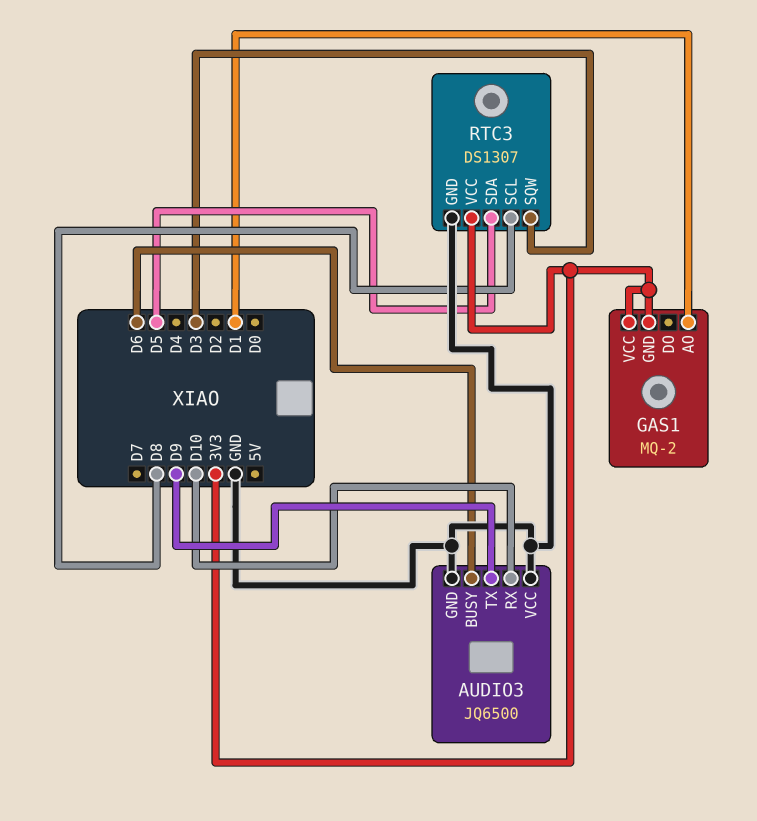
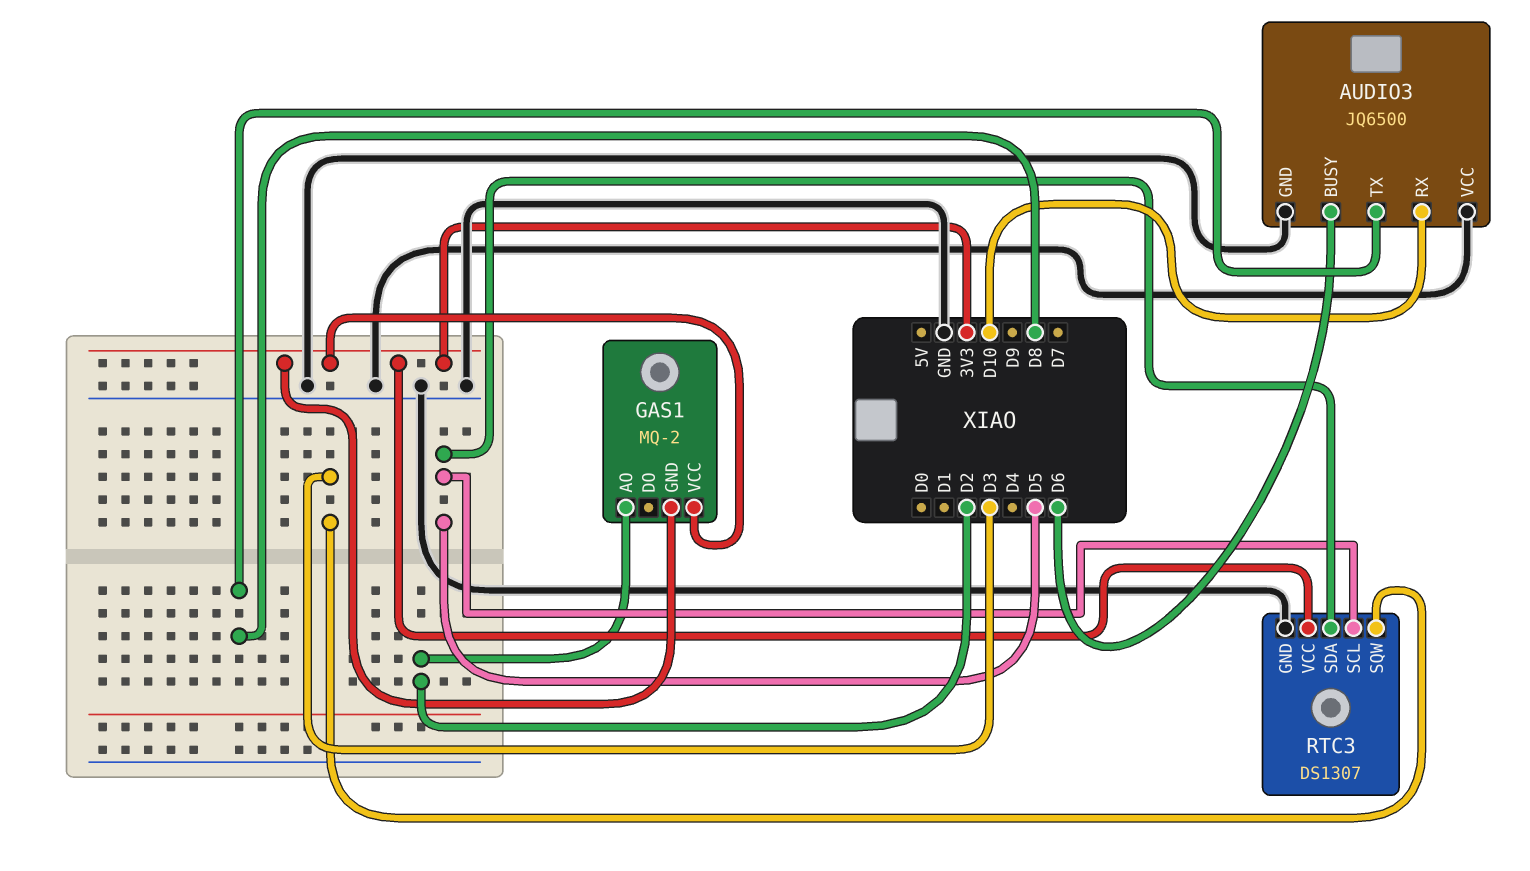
AUDIO3 pin TX: D9 -> D8
GAS1 pin AO: D1 -> D2
RTC3 pin SCL: D8 -> D5

